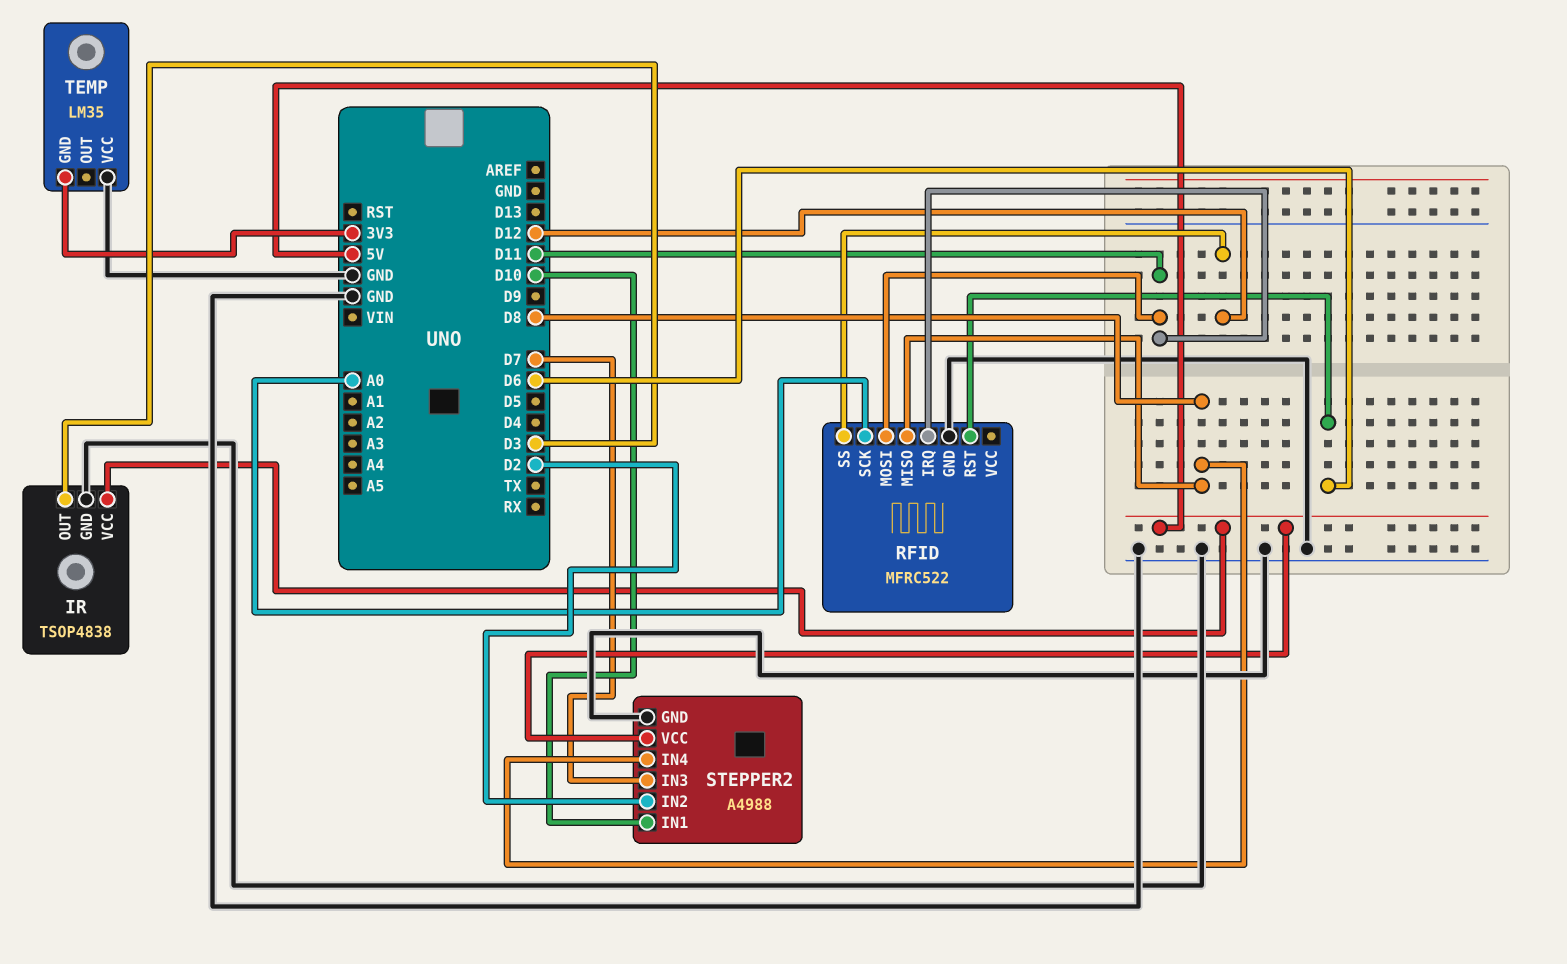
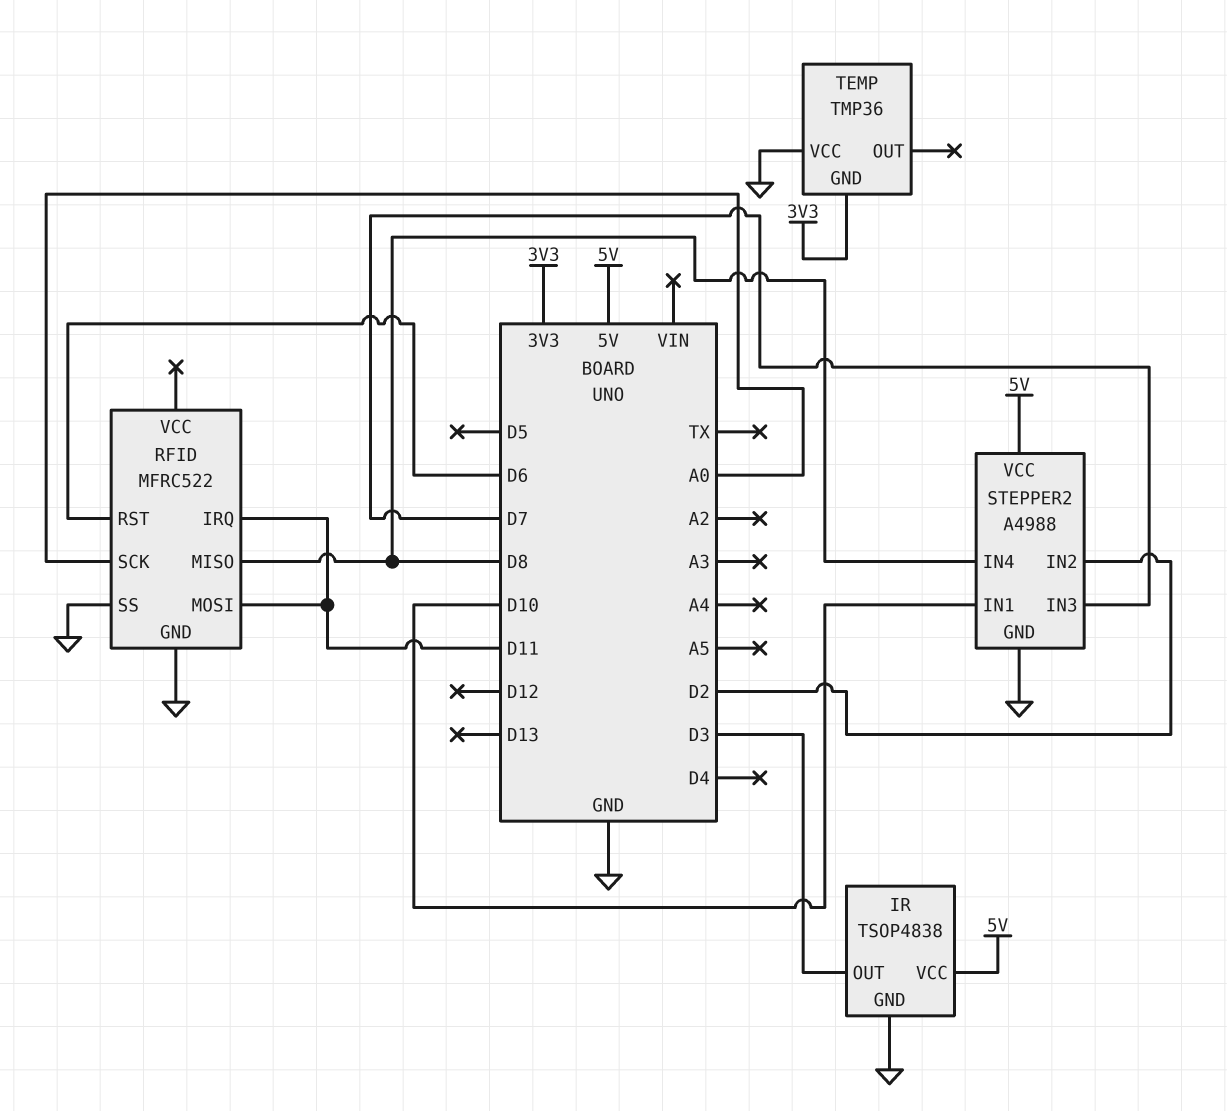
RFID pin SS: D12 -> GND
TEMP: LM35 -> TMP36

